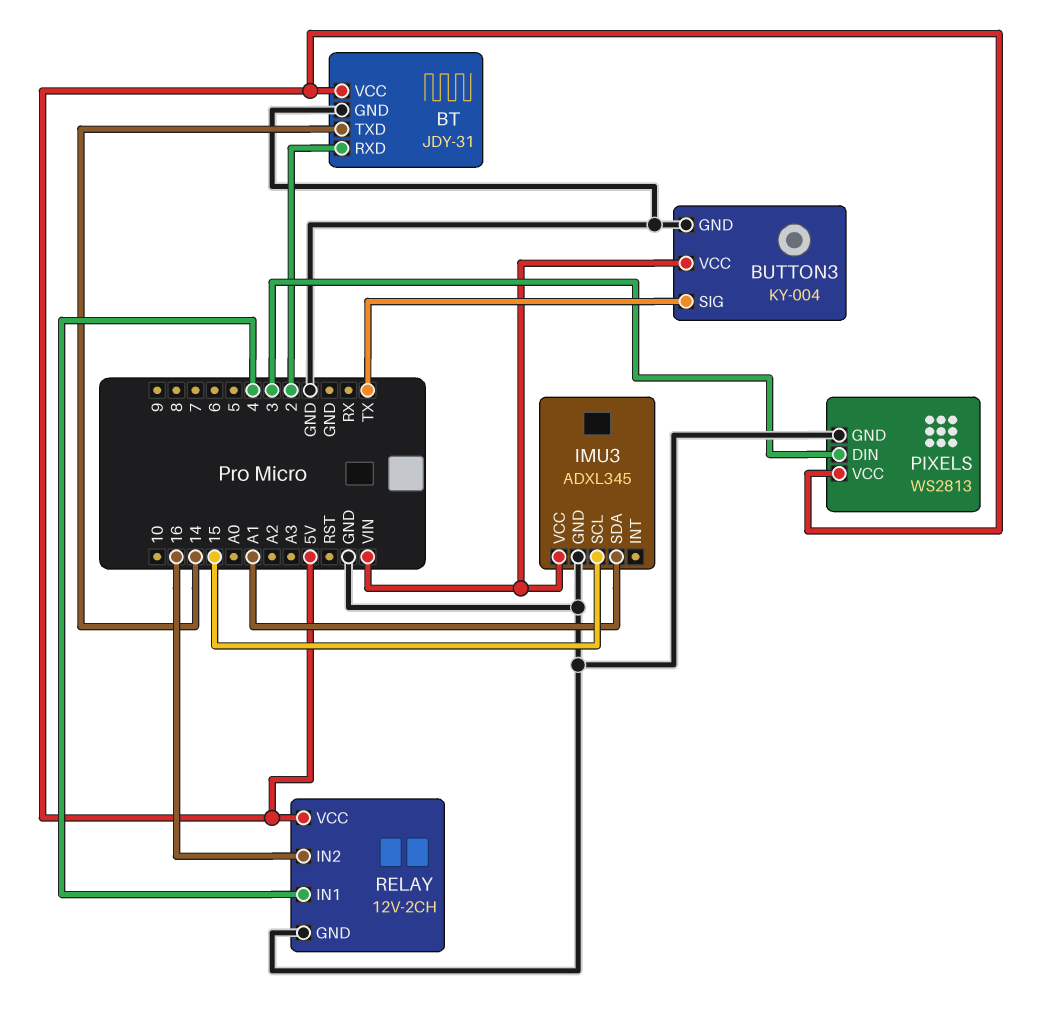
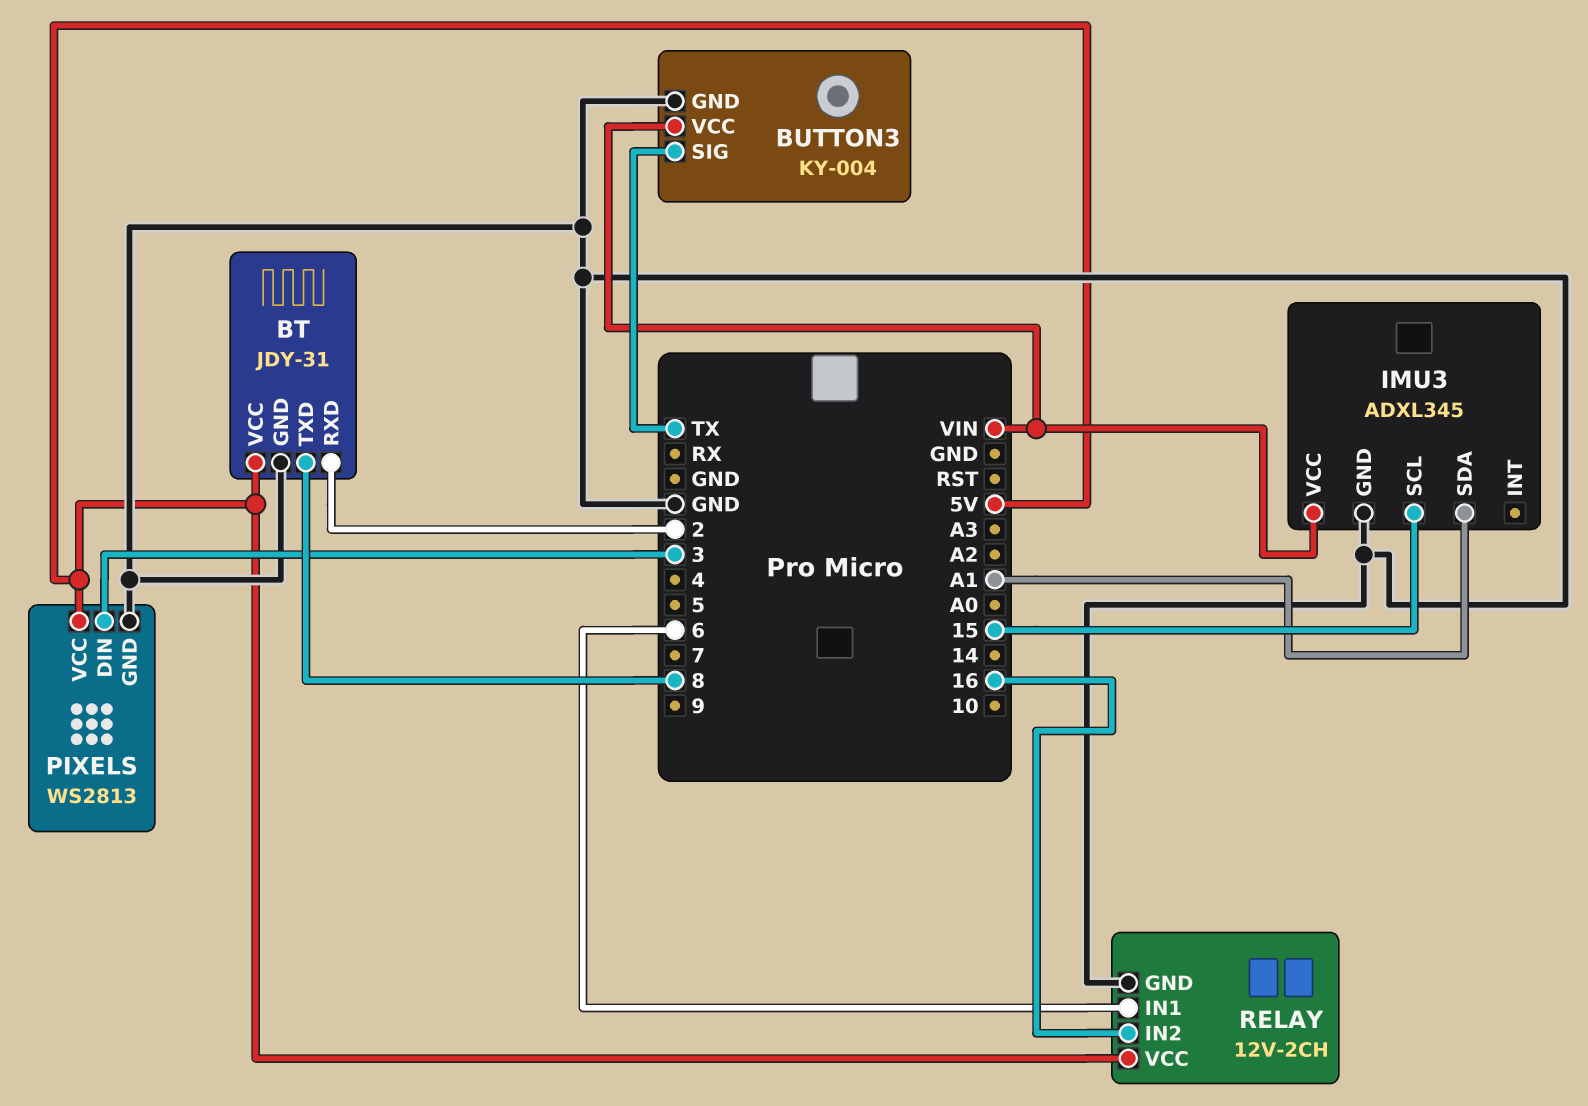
BT pin TXD: 14 -> 8
RELAY pin IN1: 4 -> 6

